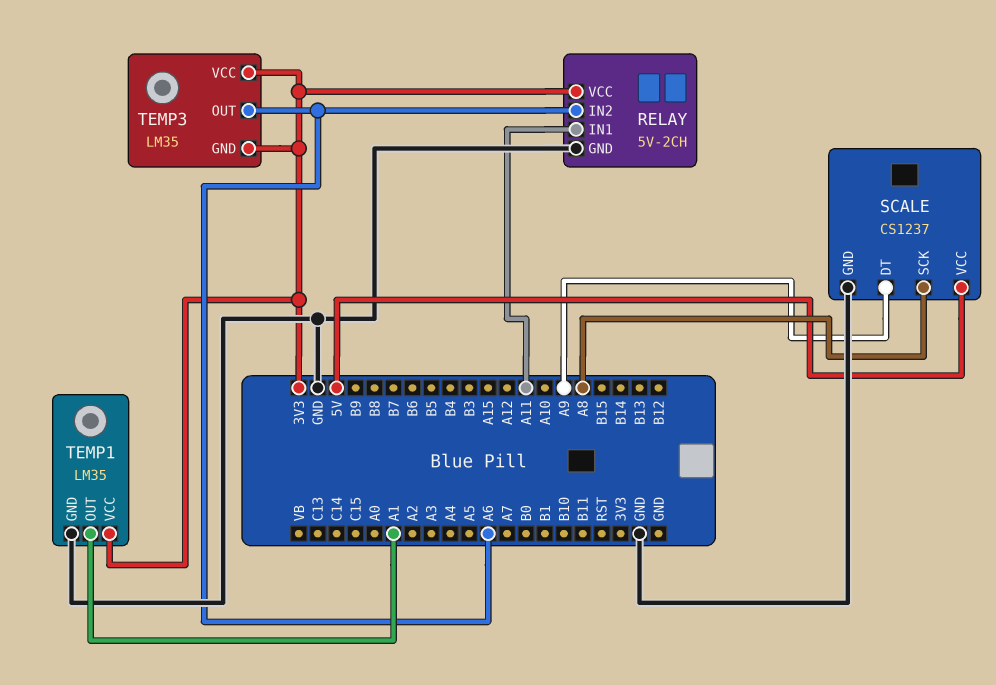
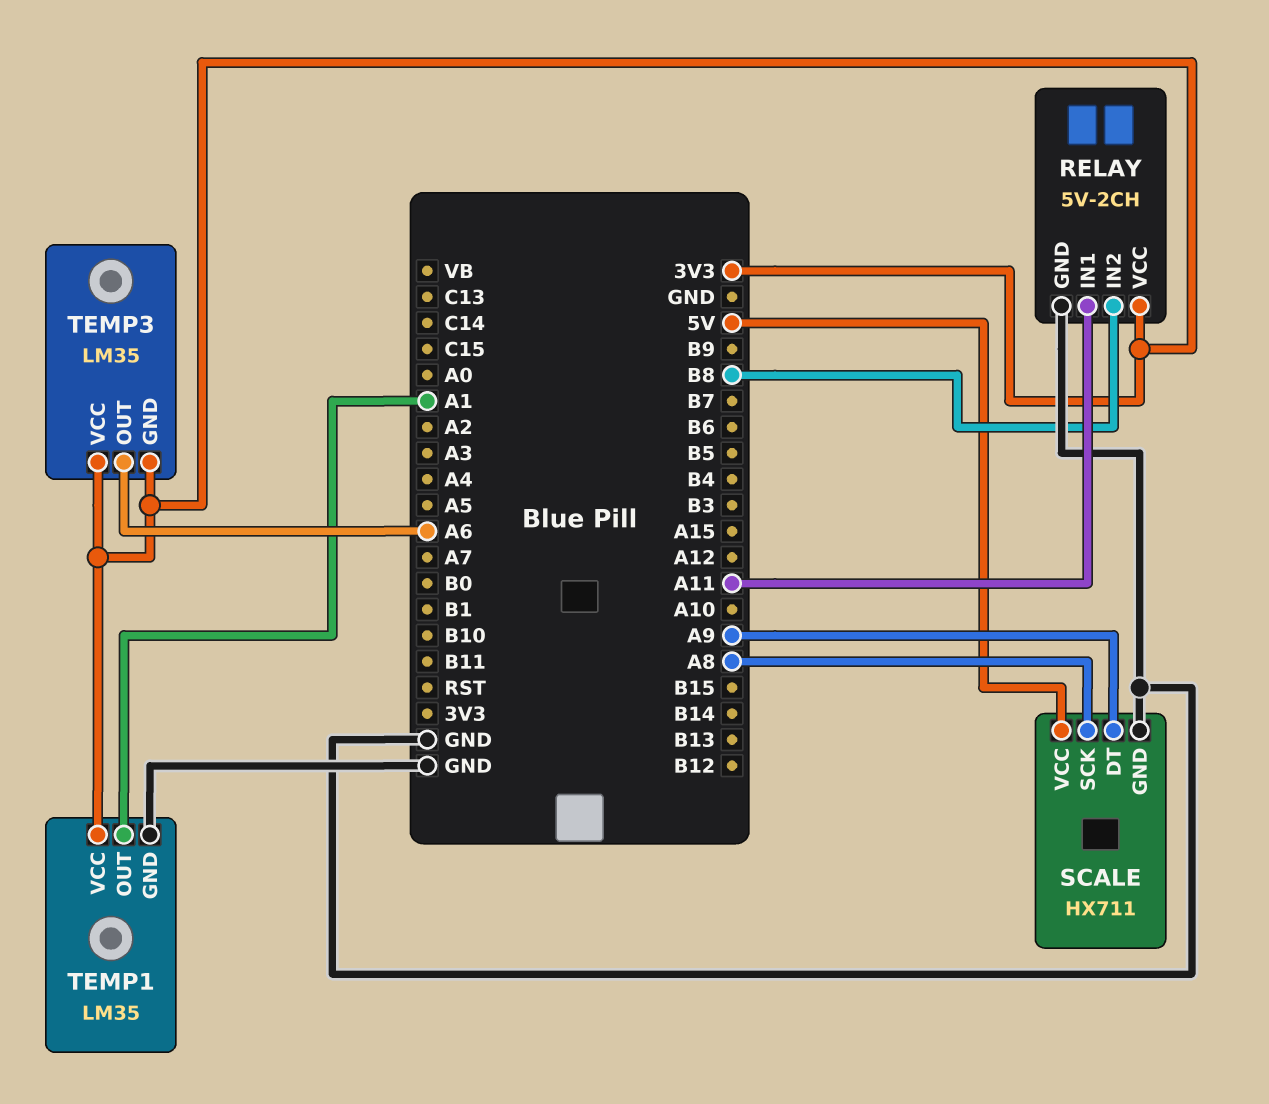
RELAY pin IN2: A6 -> B8
SCALE: CS1237 -> HX711

